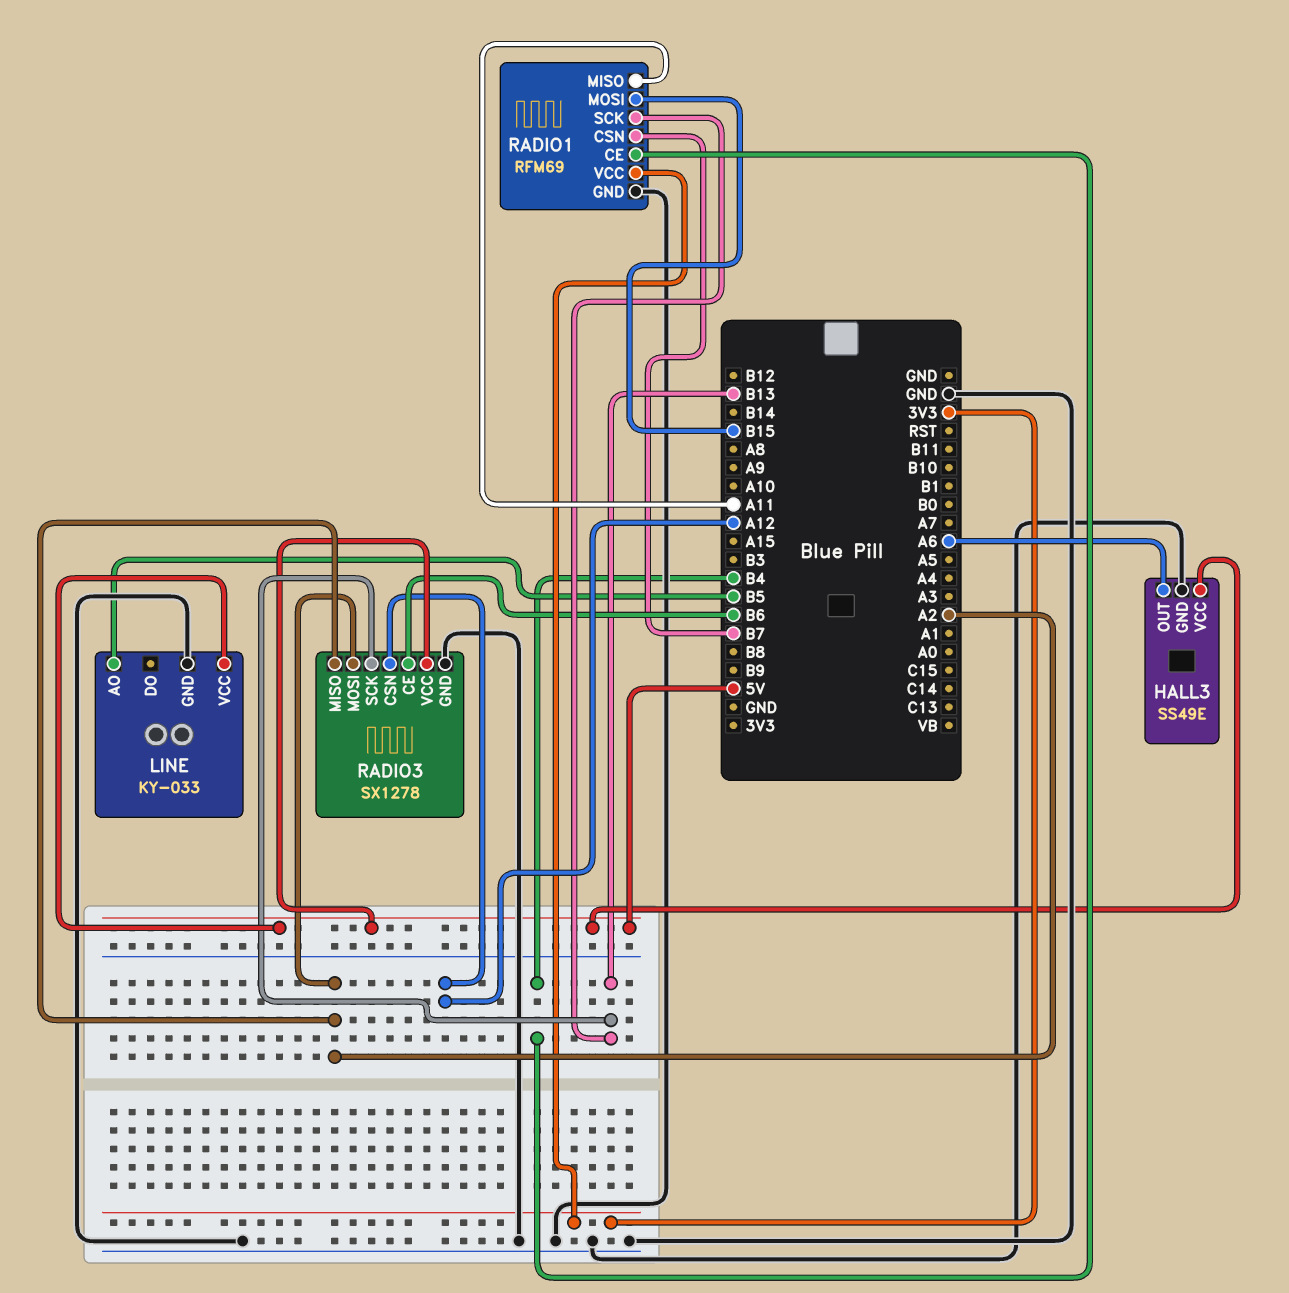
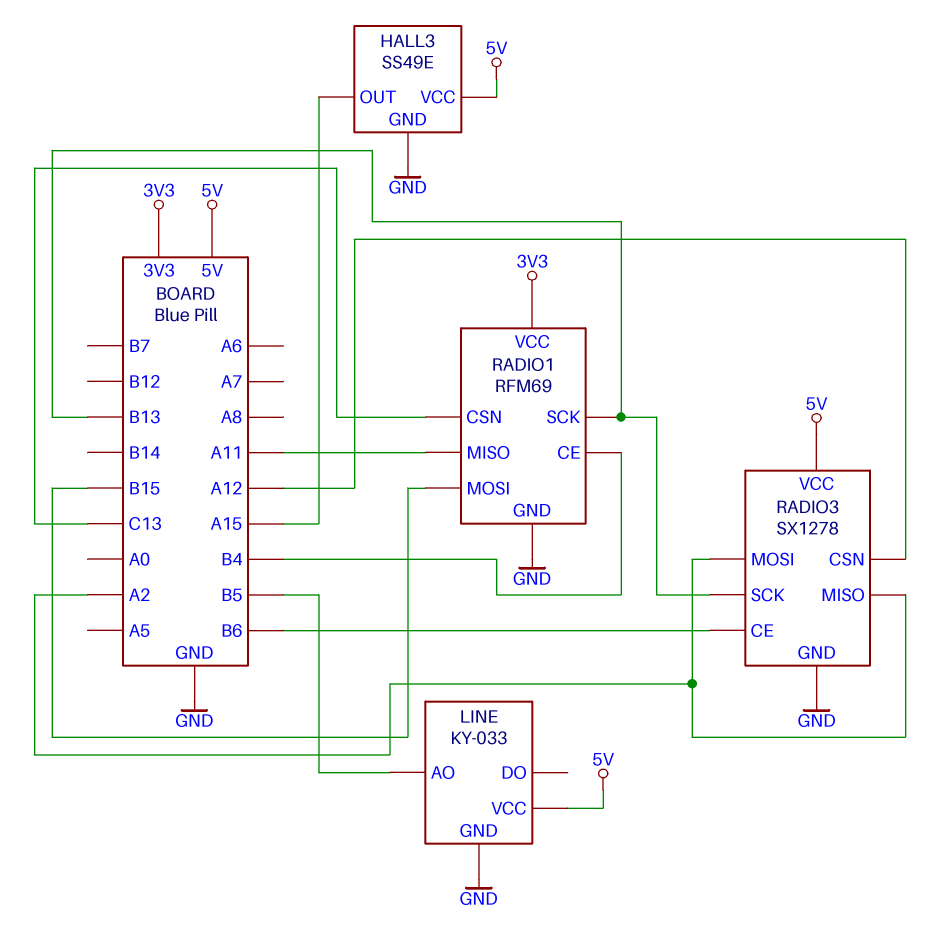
HALL3 pin OUT: A6 -> A15
RADIO1 pin CSN: B7 -> C13

